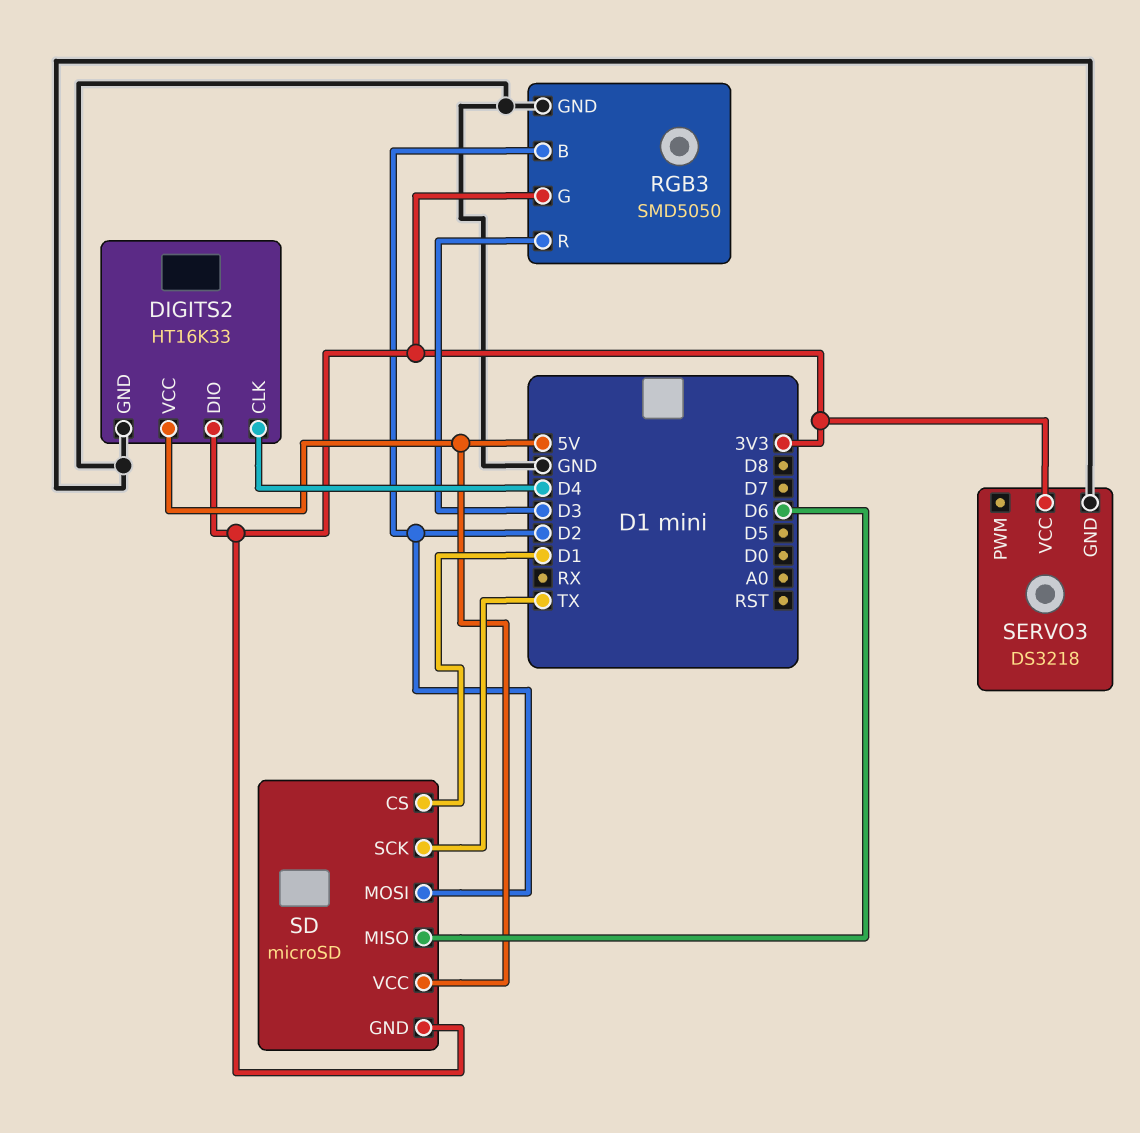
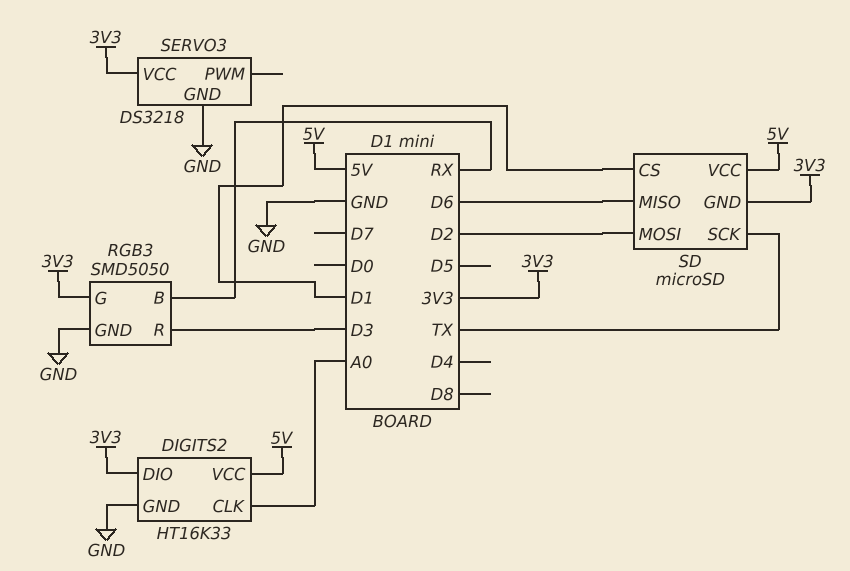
DIGITS2 pin CLK: D4 -> A0
RGB3 pin B: D2 -> RX

